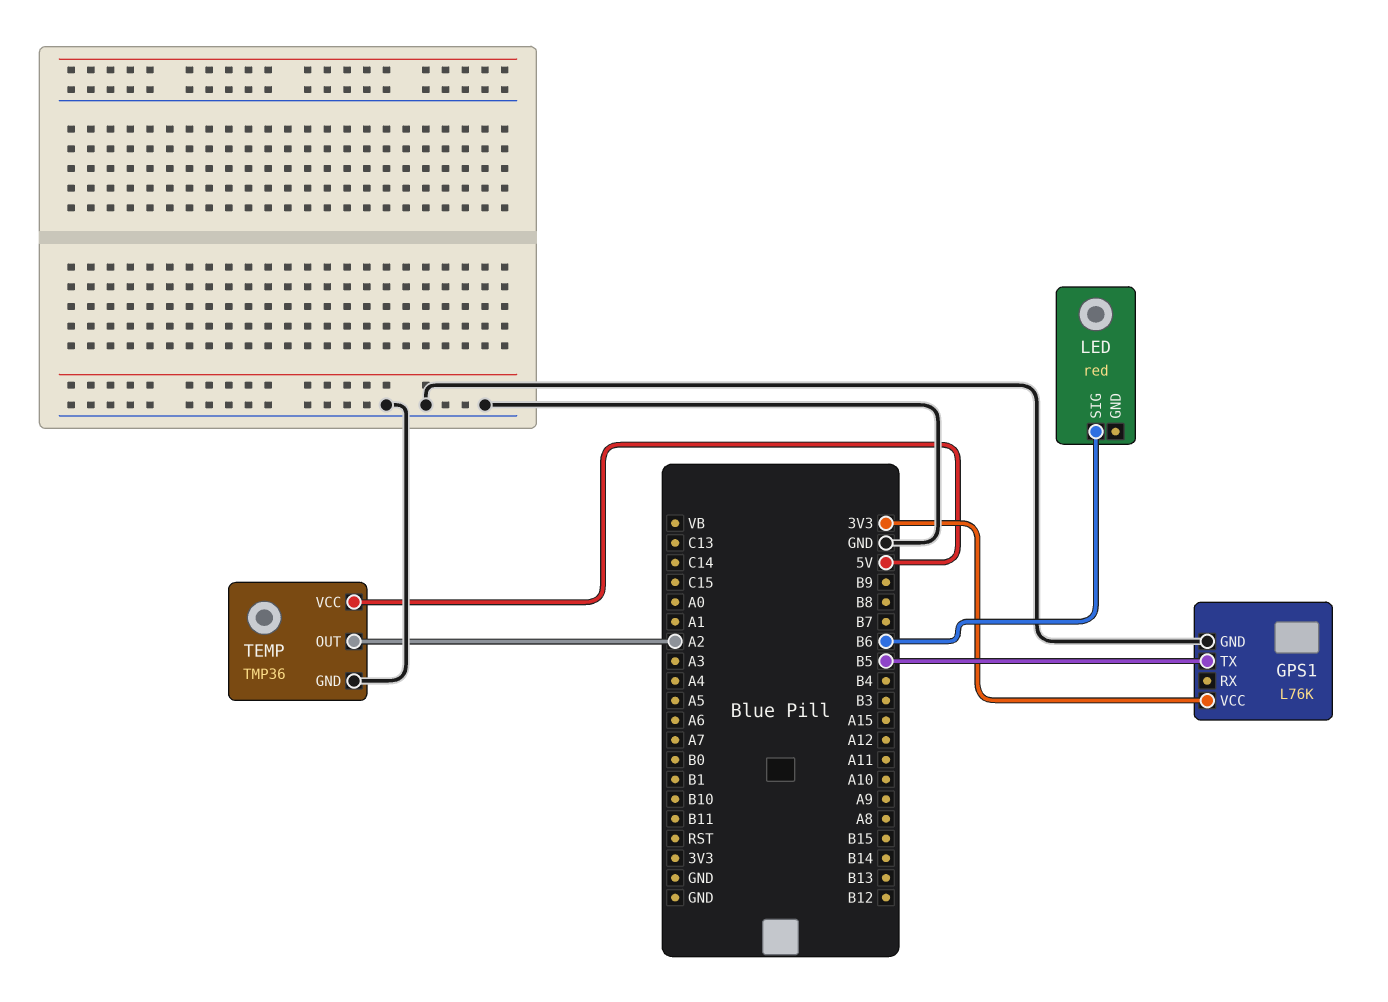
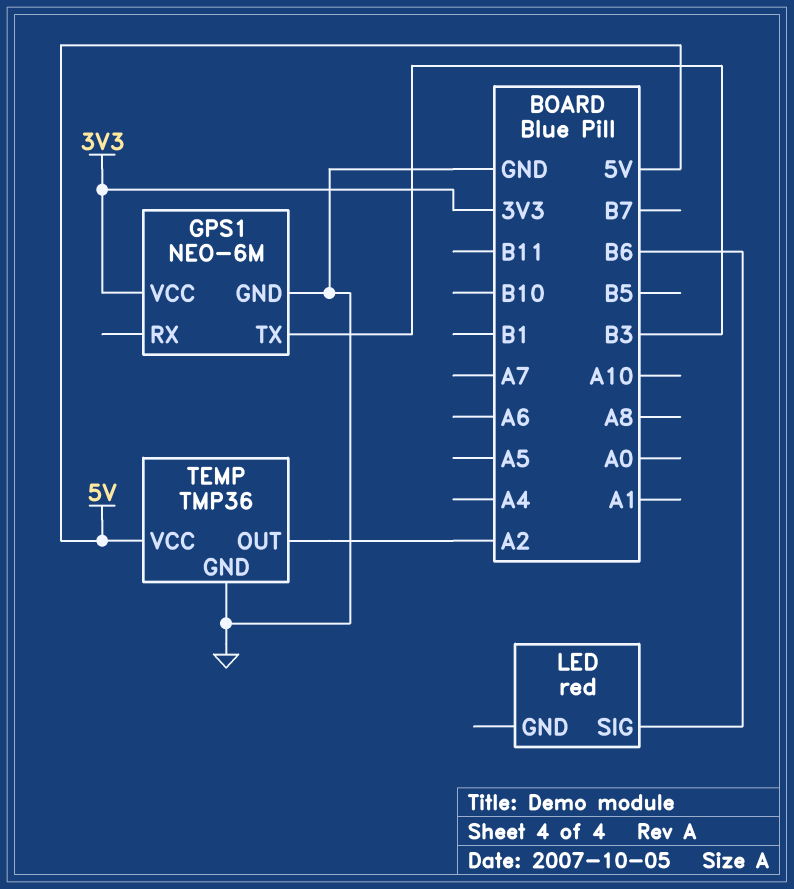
GPS1: L76K -> NEO-6M
GPS1 pin TX: B5 -> B3

